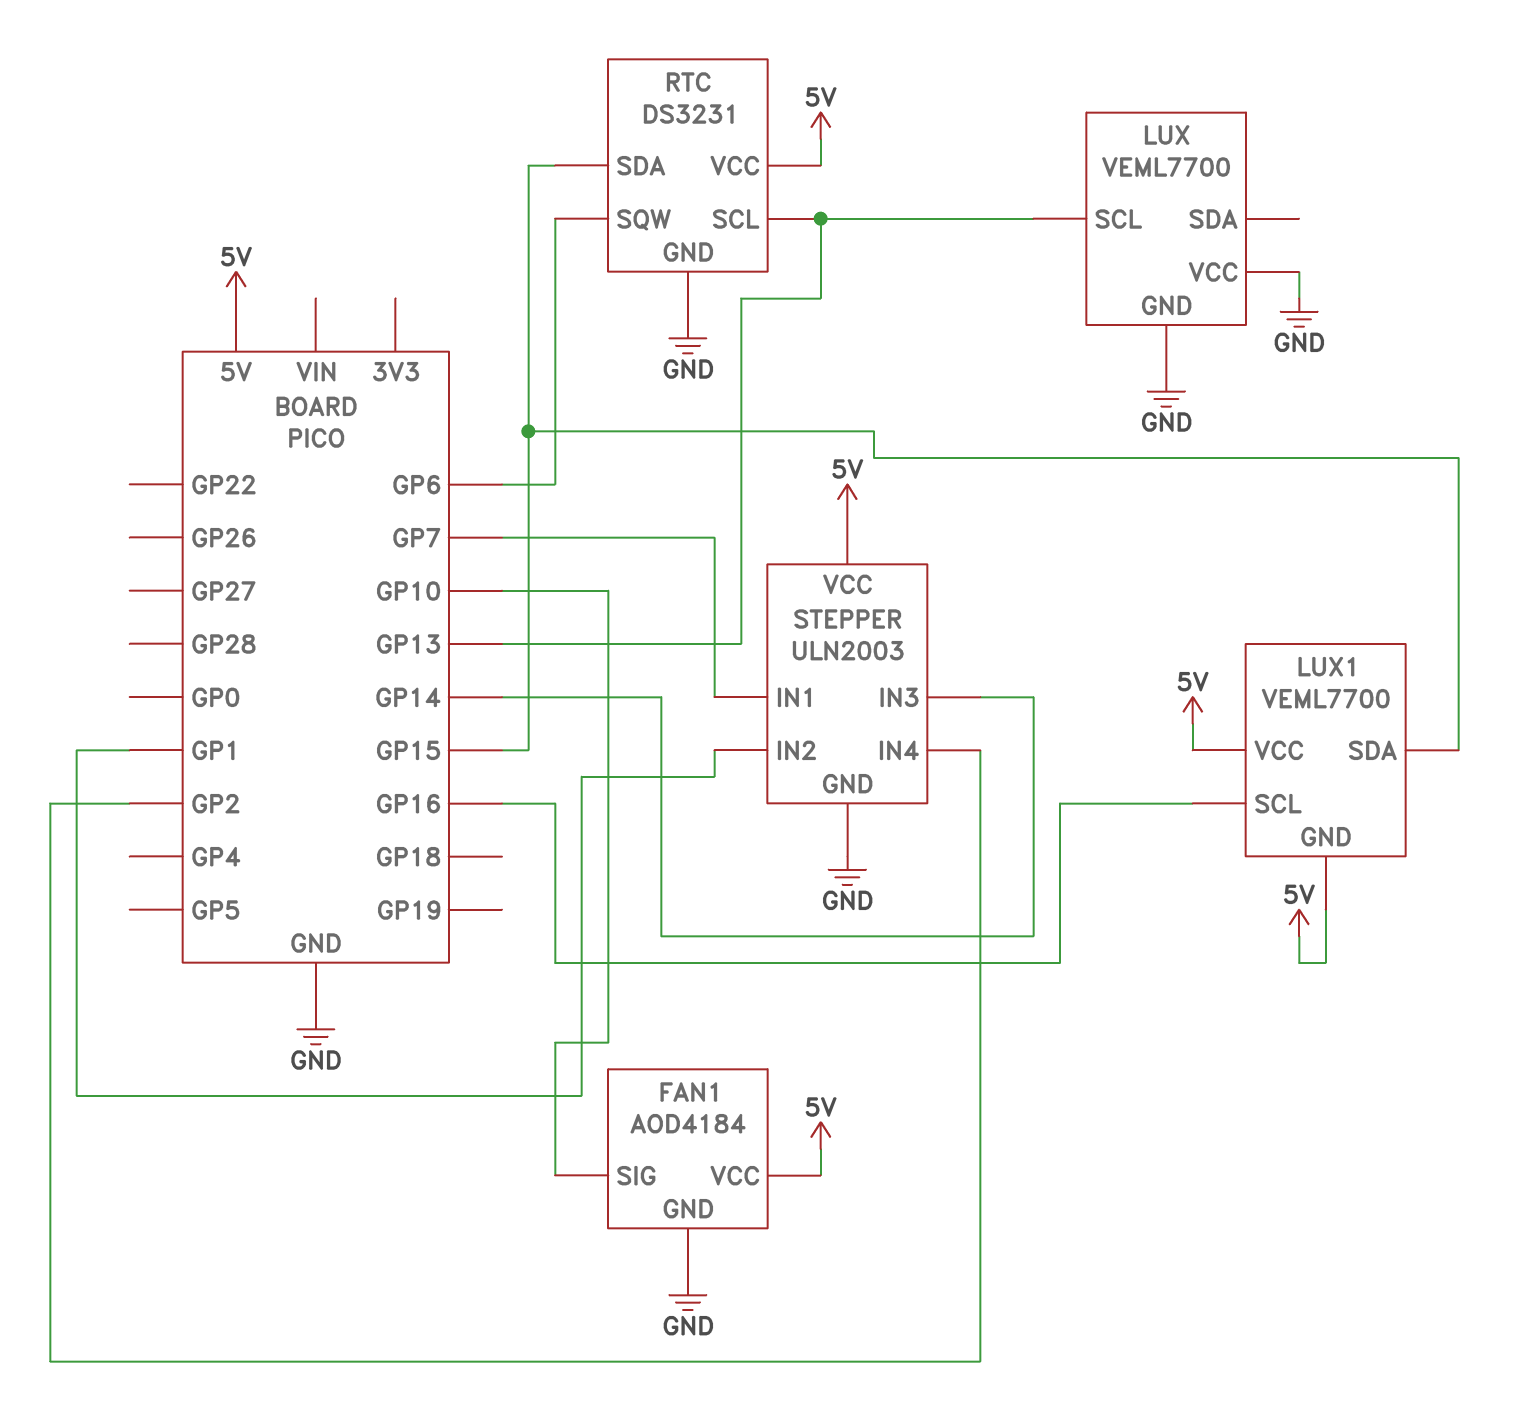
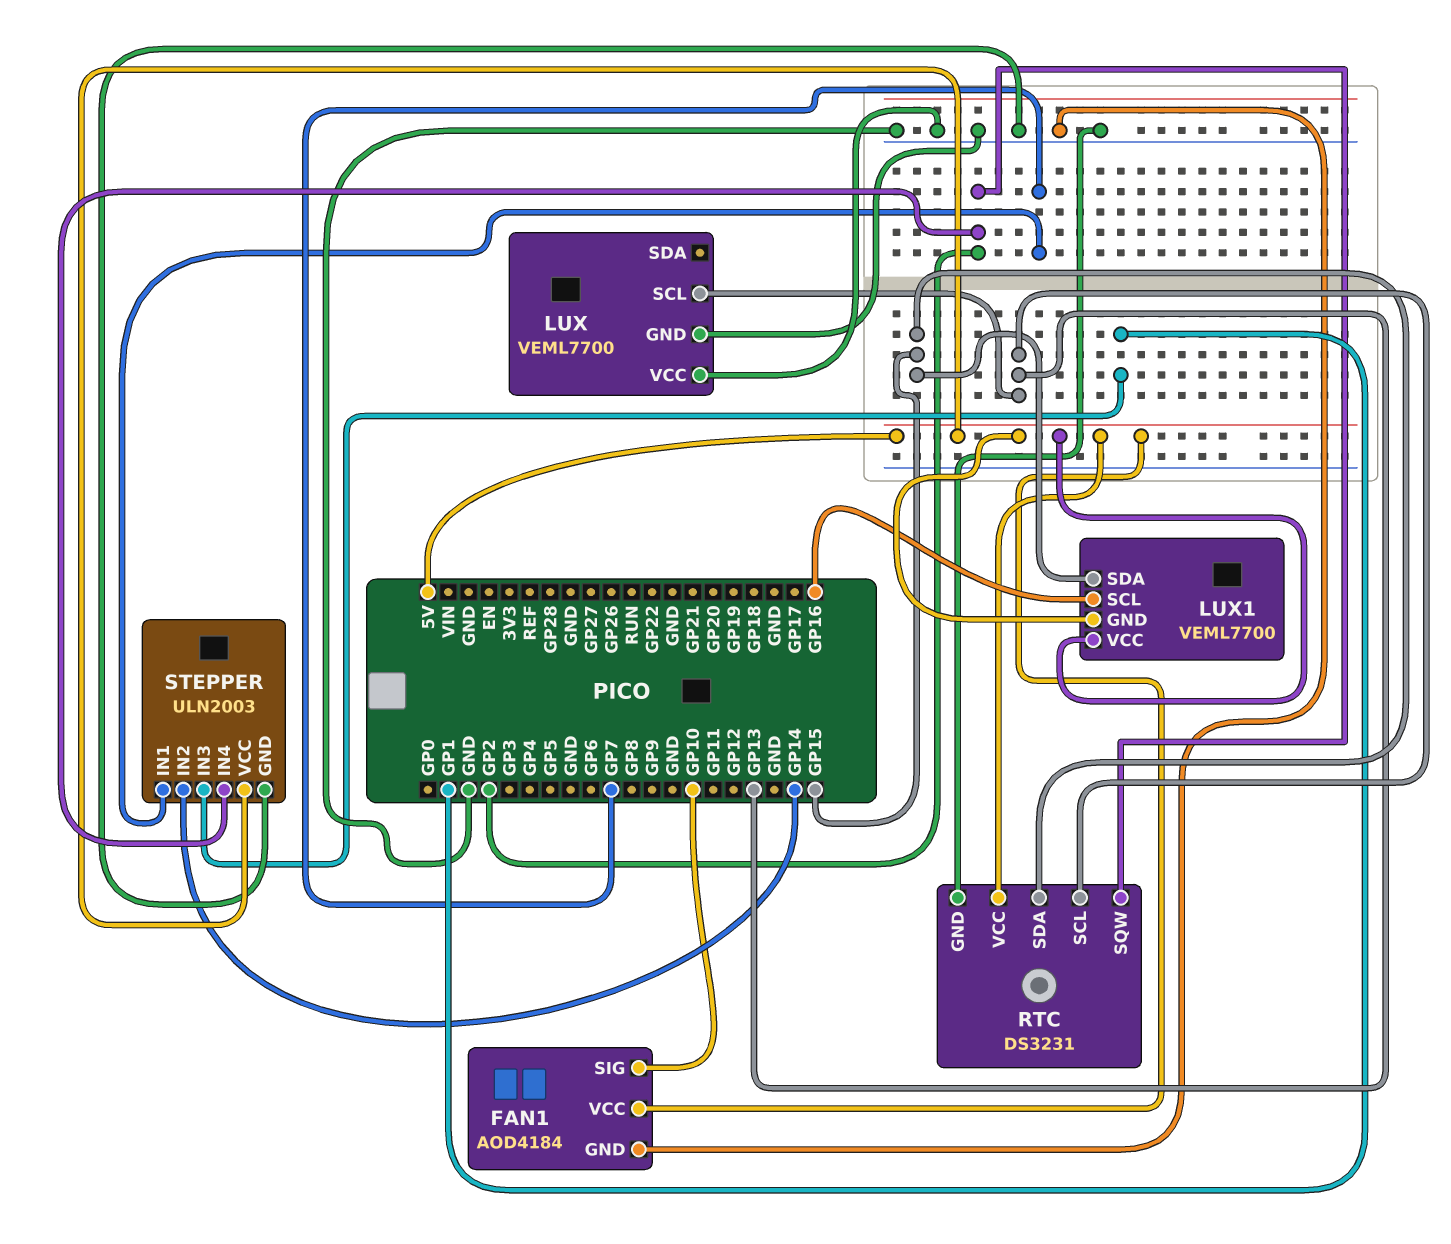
RTC pin SQW: GP6 -> GP2
STEPPER pin IN2: GP1 -> GP14
STEPPER pin IN3: GP14 -> GP1

